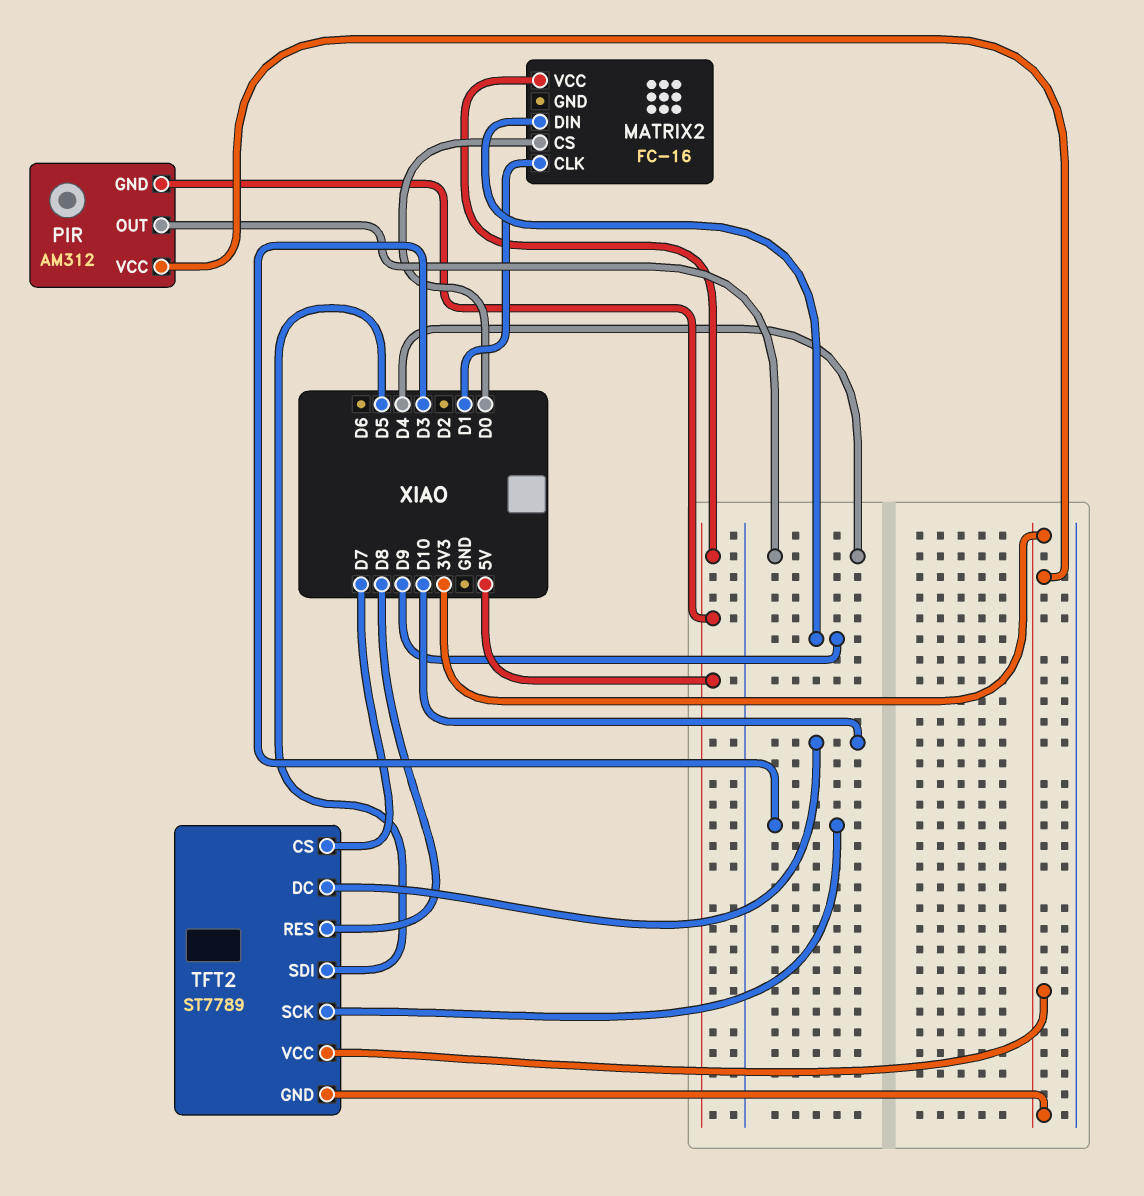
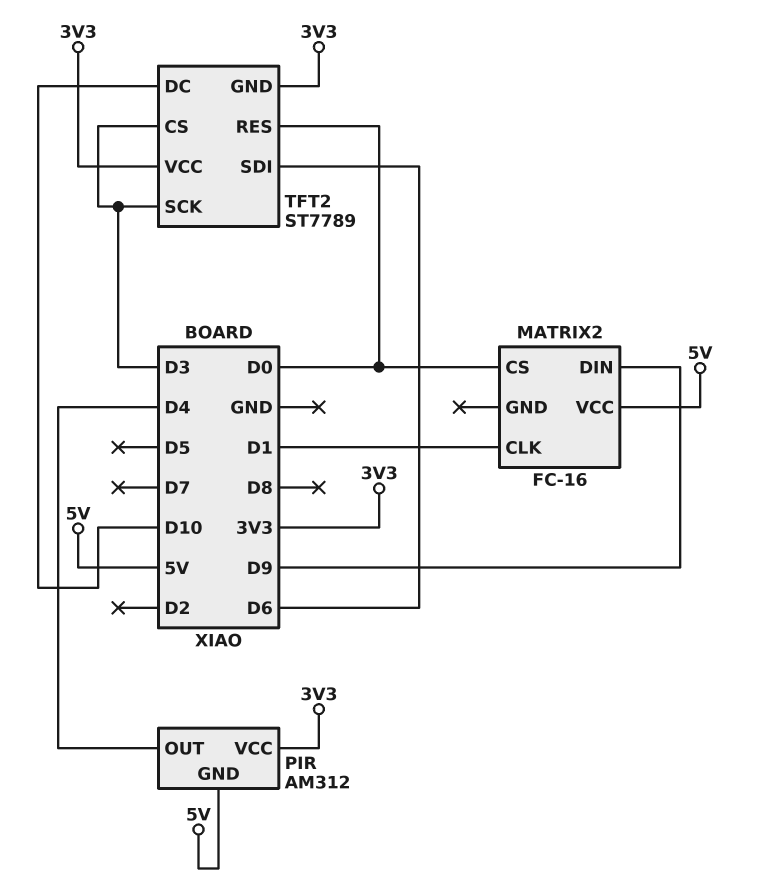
TFT2 pin CS: D7 -> D3
TFT2 pin RES: D8 -> D0
TFT2 pin SDI: D5 -> D6

